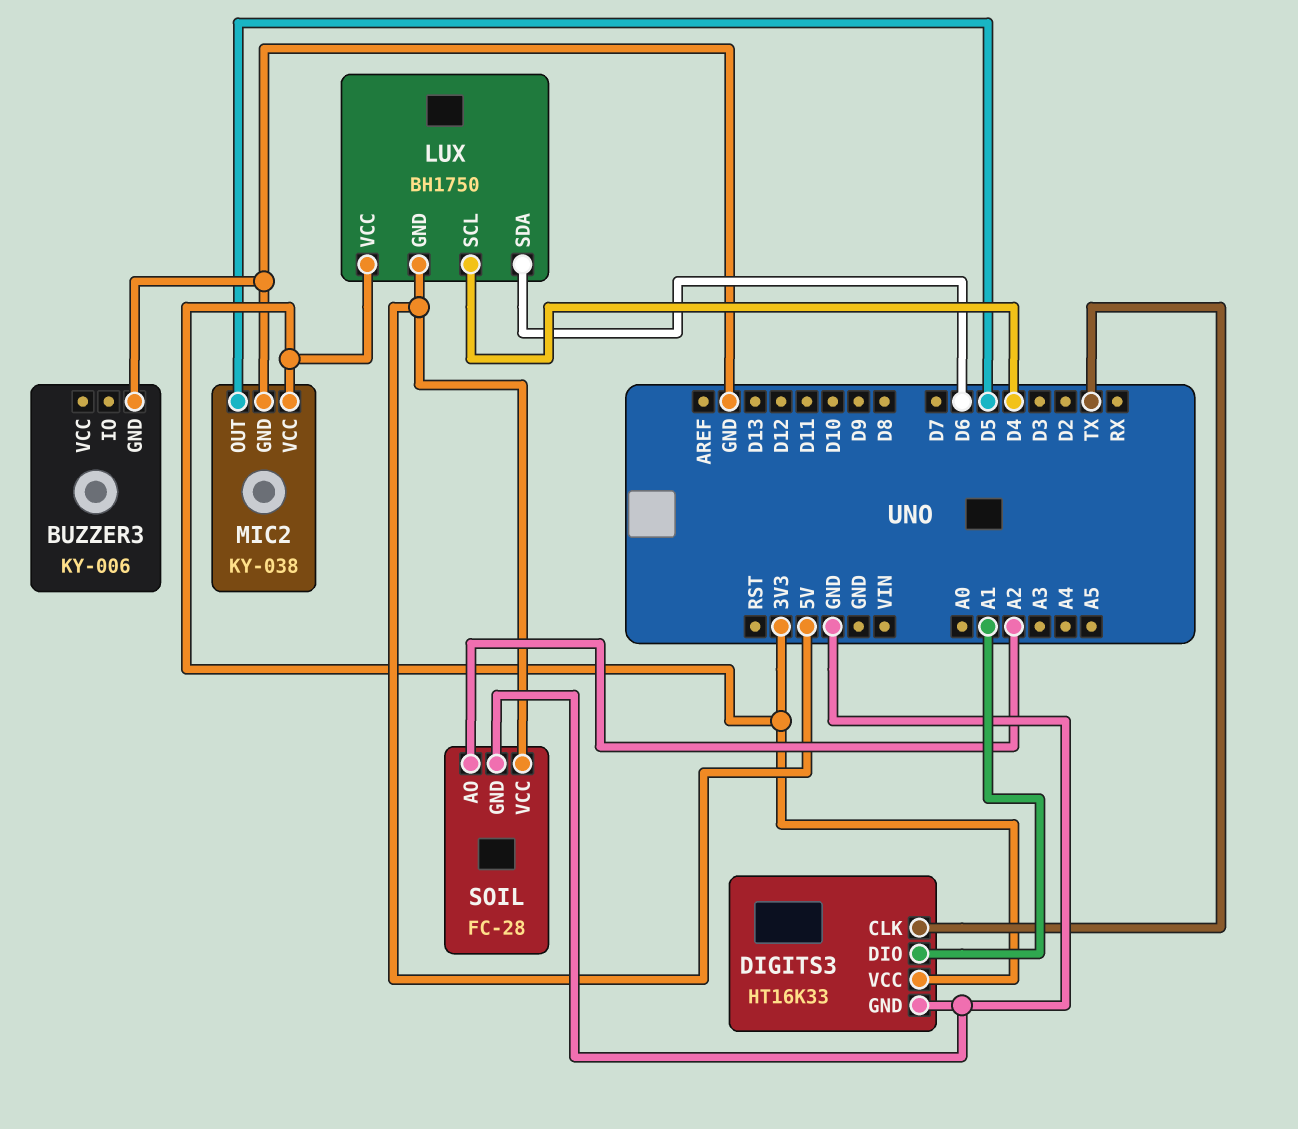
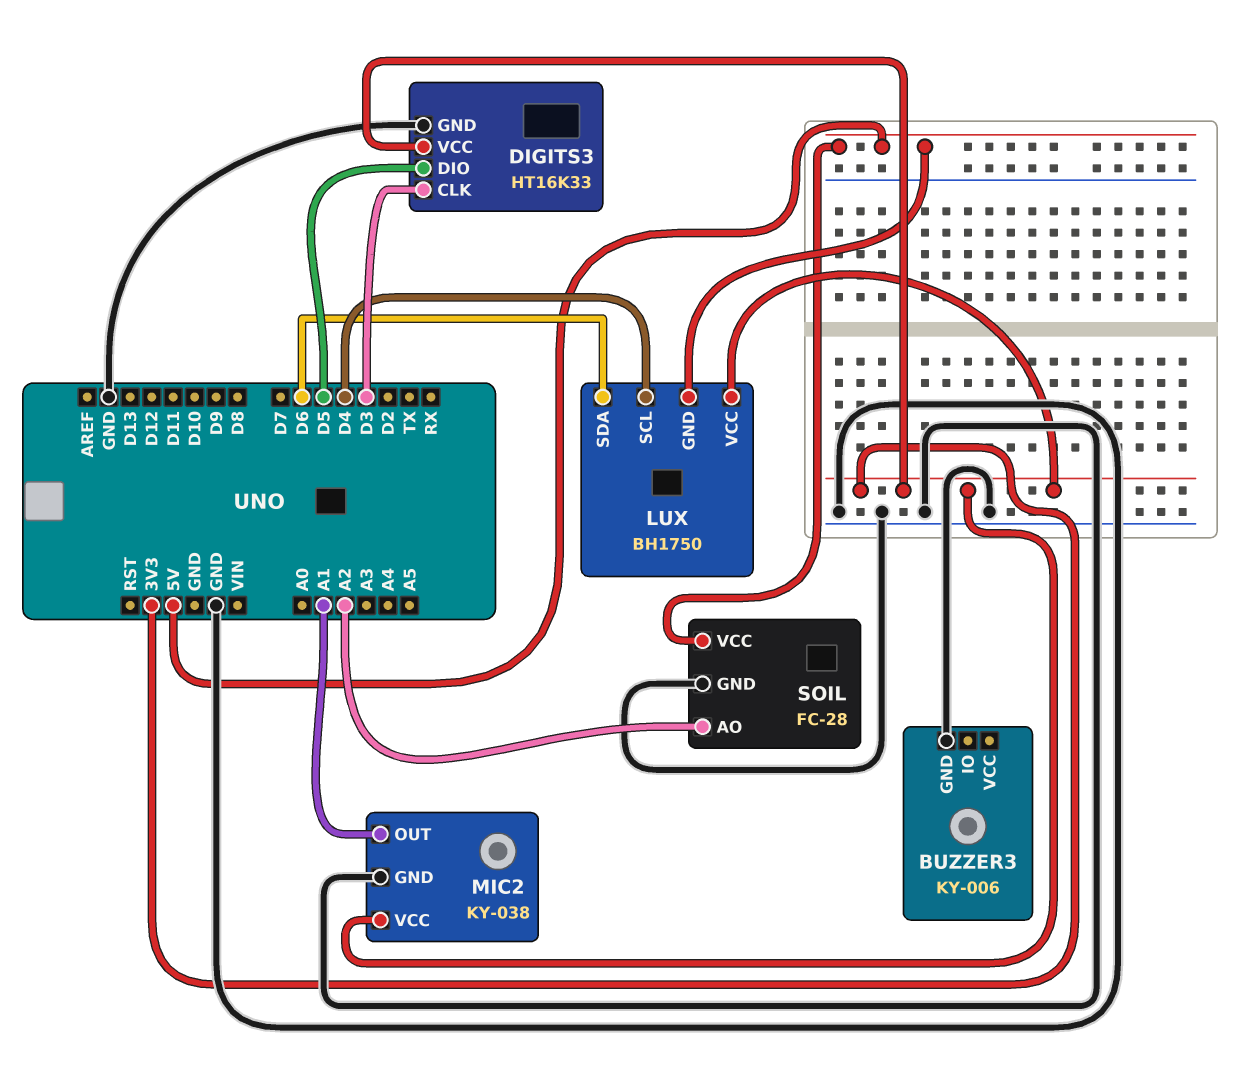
DIGITS3 pin CLK: TX -> D3
DIGITS3 pin DIO: A1 -> D5
MIC2 pin OUT: D5 -> A1

